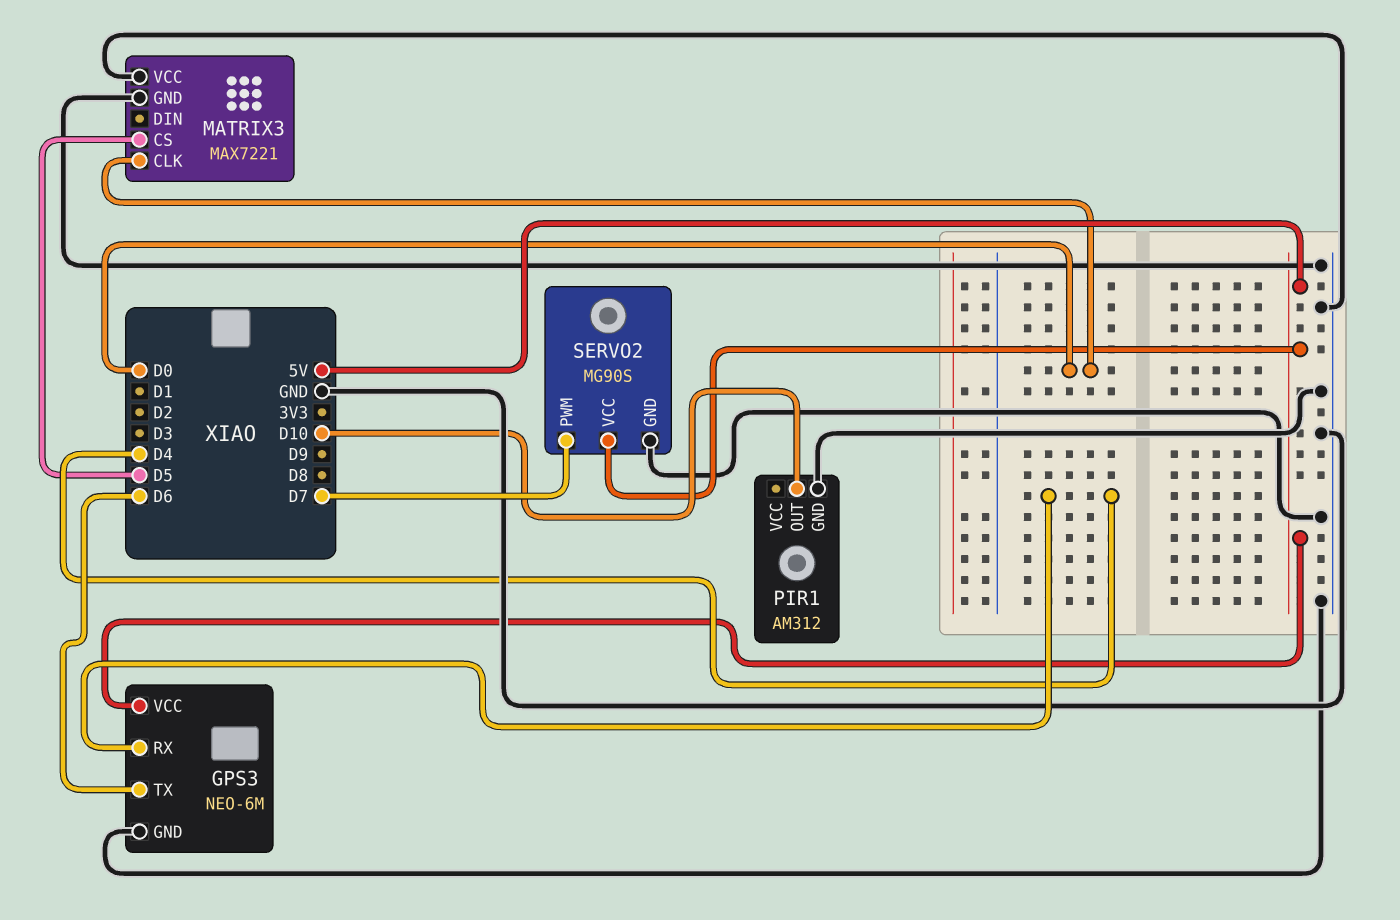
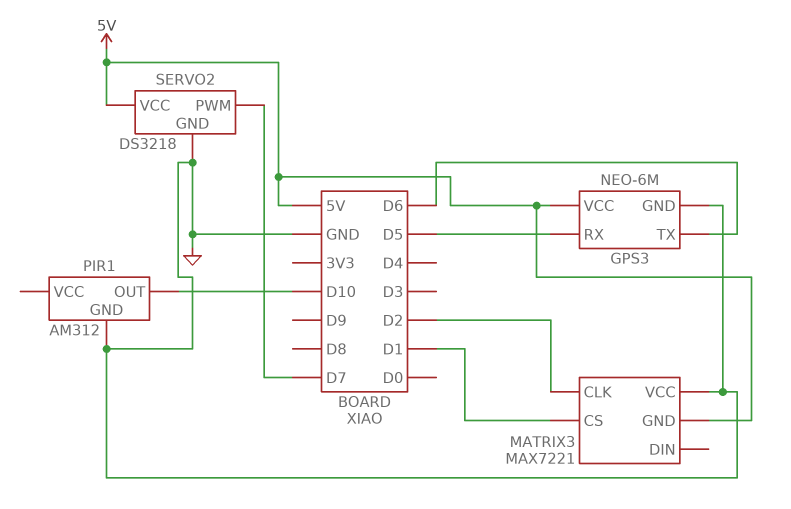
GPS3 pin RX: D4 -> D5
MATRIX3 pin CLK: D0 -> D2
MATRIX3 pin CS: D5 -> D1
MATRIX3 pin GND: GND -> 5V
SERVO2: MG90S -> DS3218

